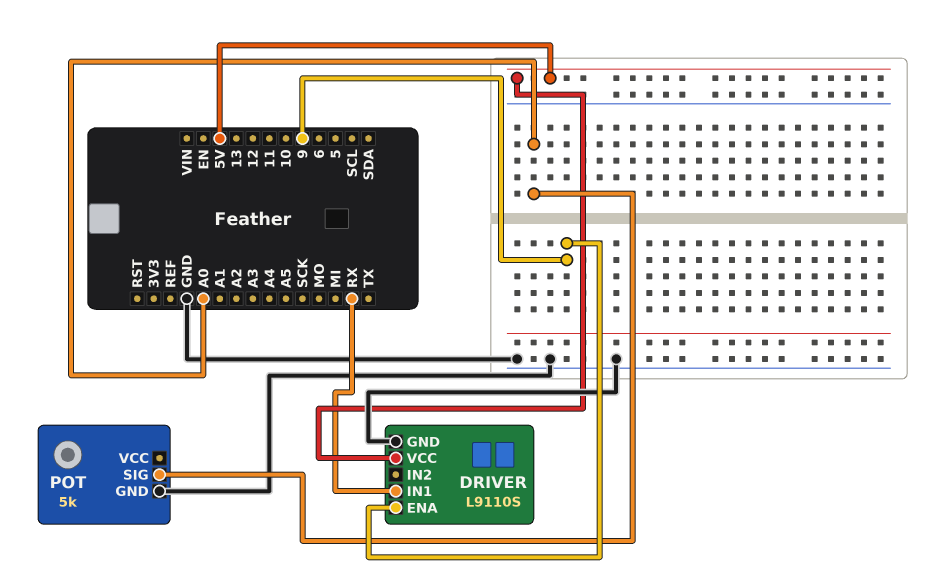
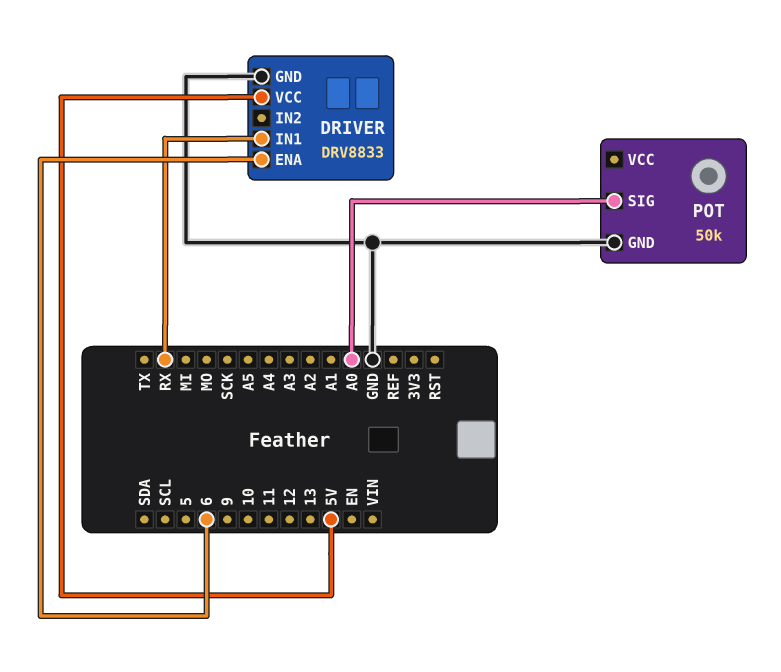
DRIVER: L9110S -> DRV8833
DRIVER pin ENA: 9 -> 6
POT: 5k -> 50k

